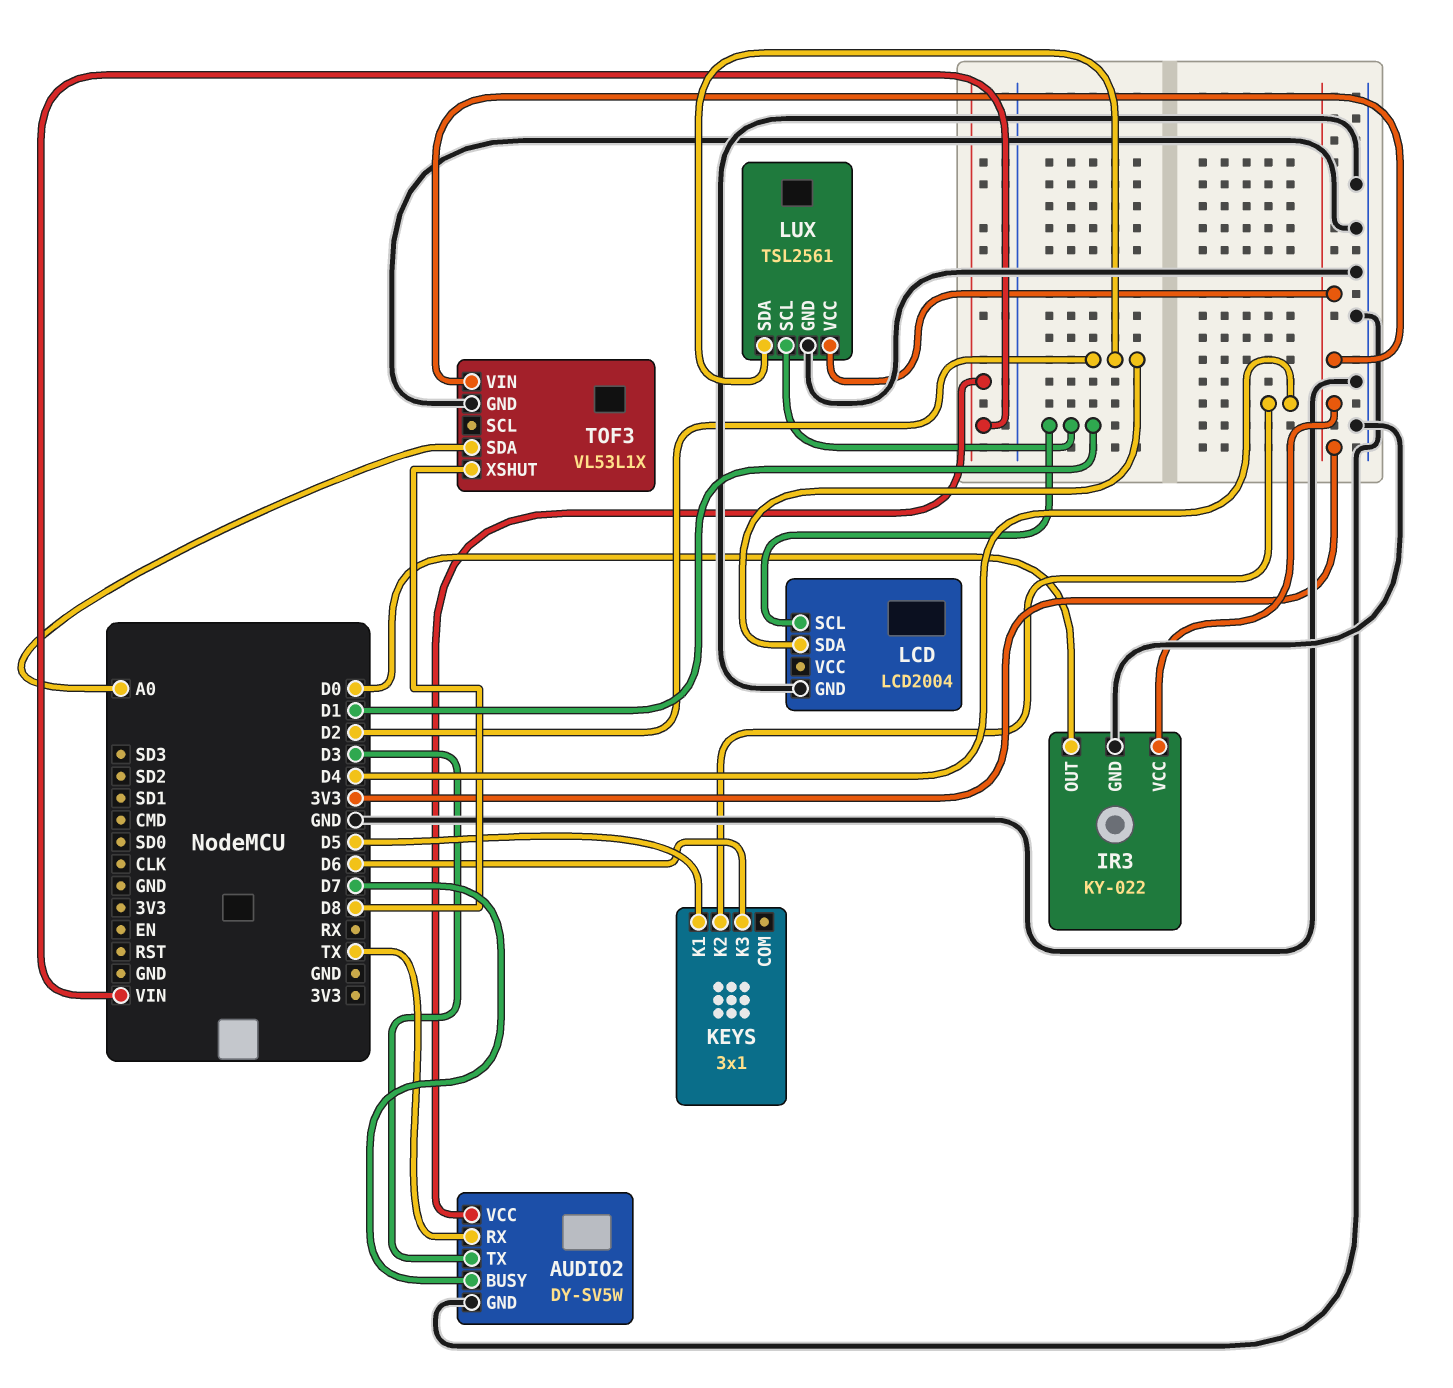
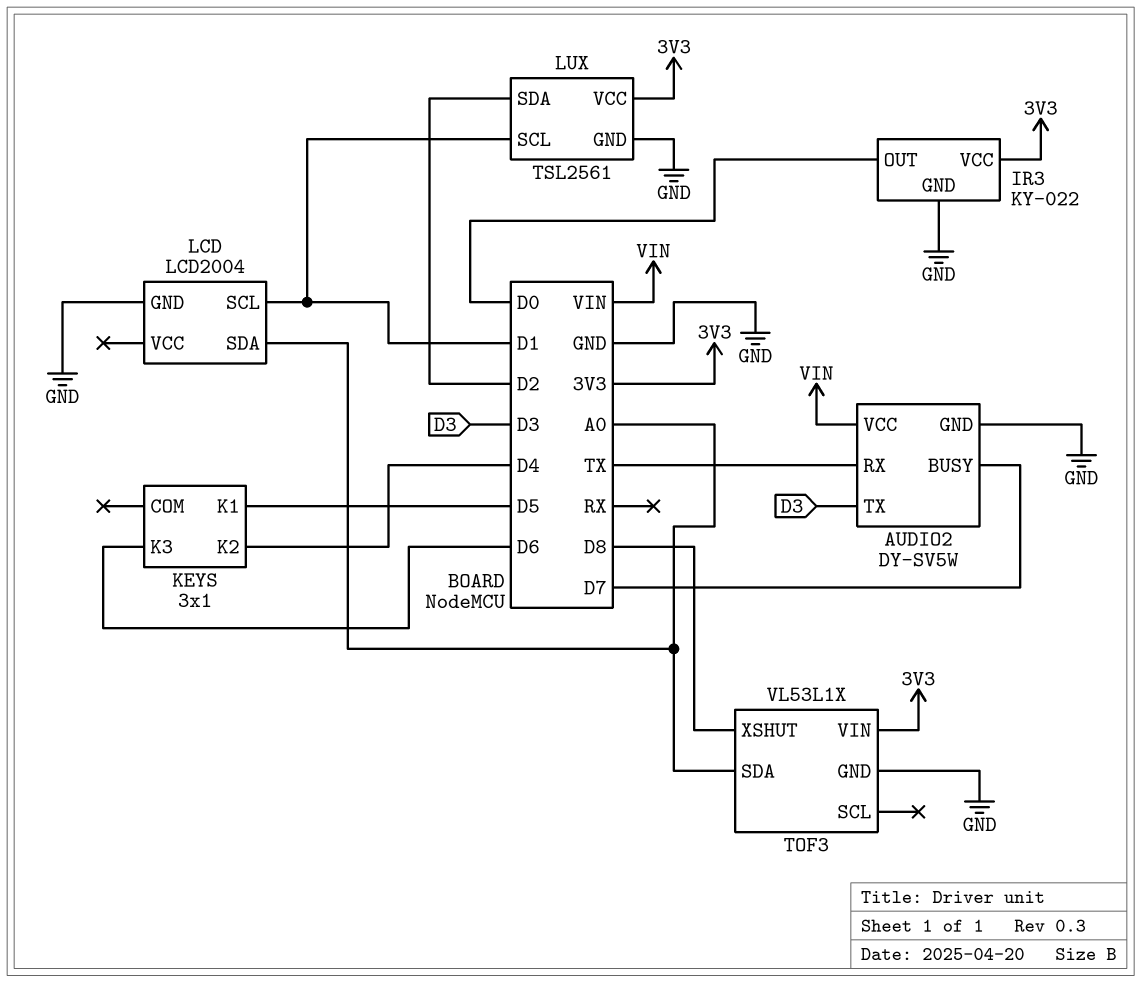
LCD pin SDA: D2 -> A0

